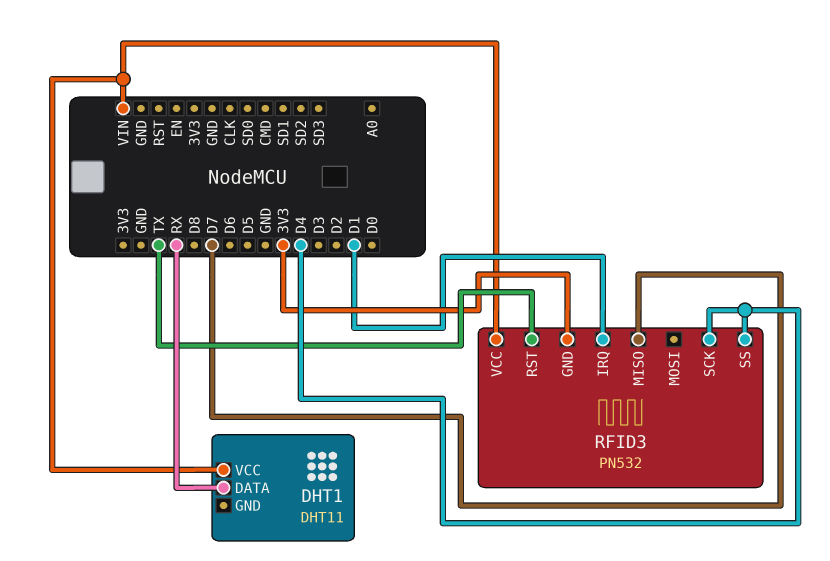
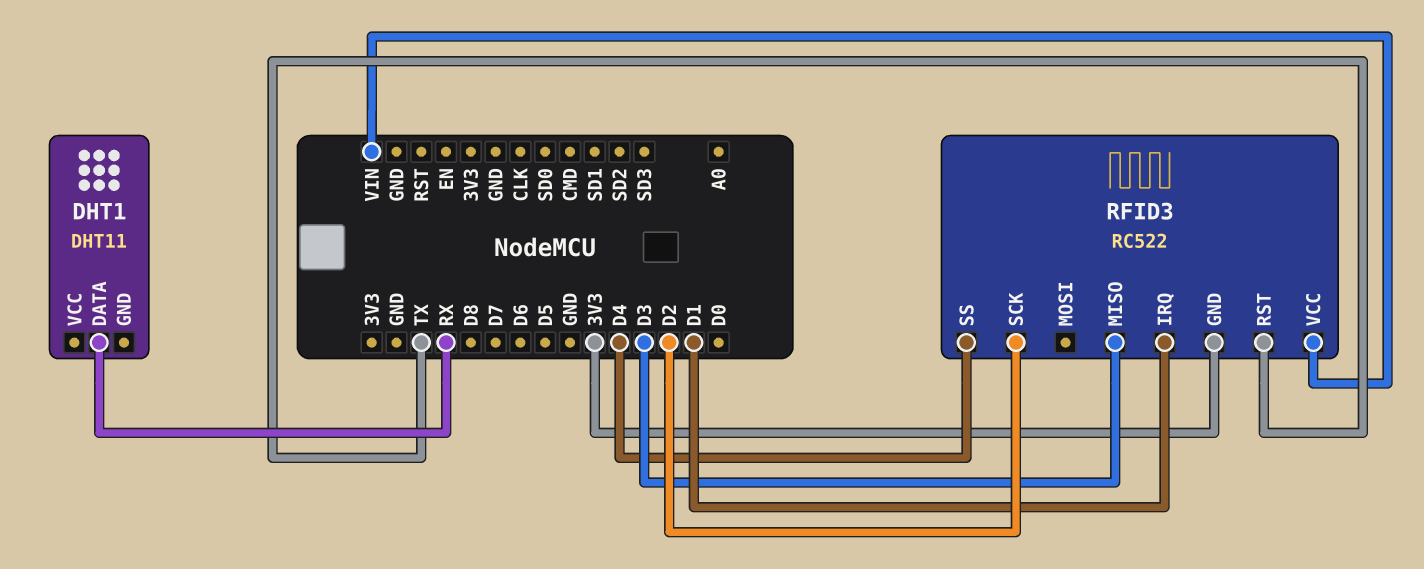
DHT1 pin VCC: VIN -> none
RFID3: PN532 -> RC522
RFID3 pin MISO: D7 -> D3
RFID3 pin SCK: D4 -> D2

